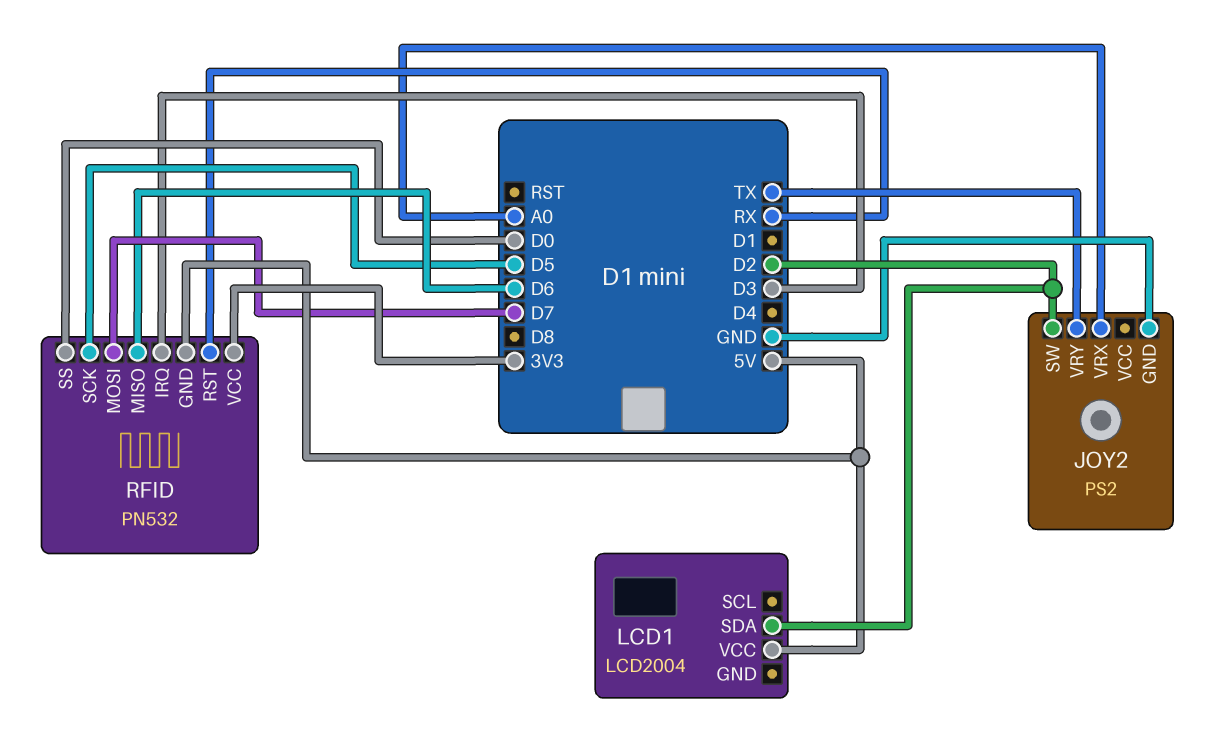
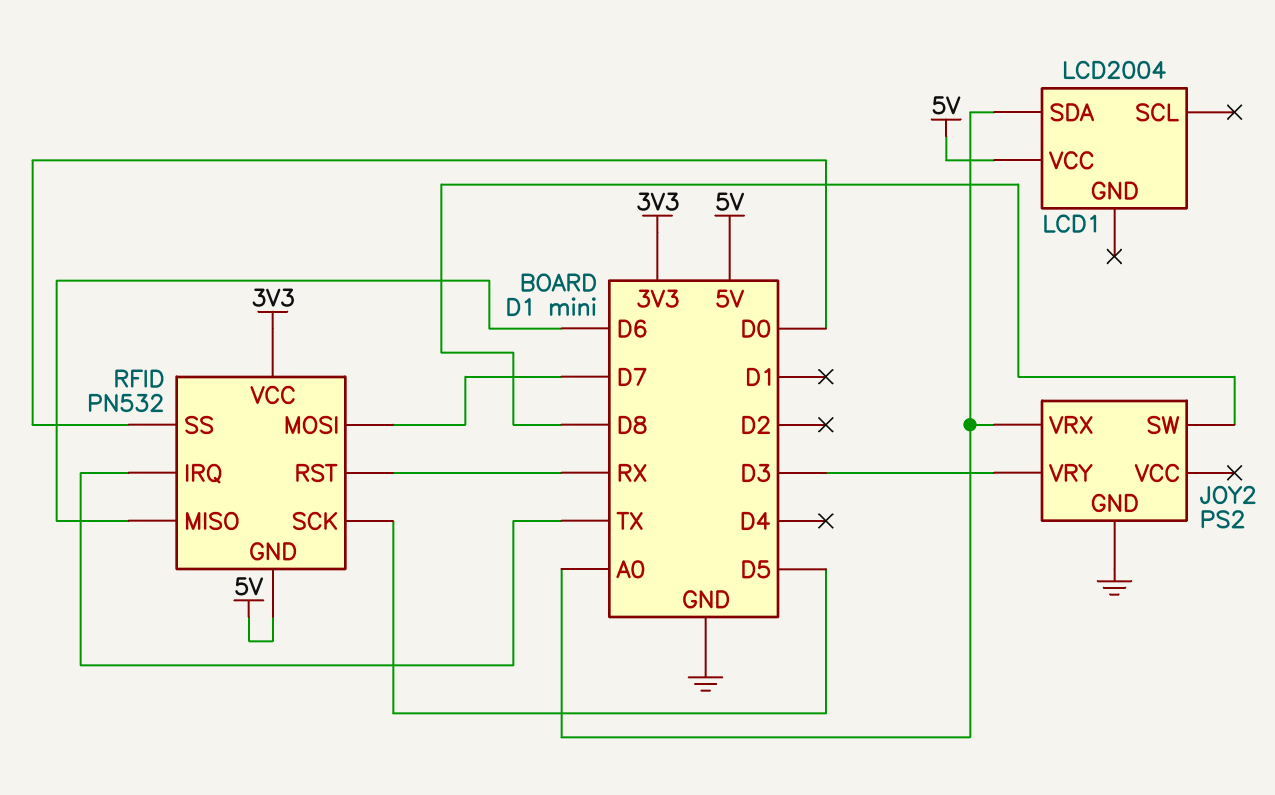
JOY2 pin SW: D2 -> D8
JOY2 pin VRY: TX -> D3
LCD1 pin SDA: D2 -> A0
RFID pin IRQ: D3 -> TX

